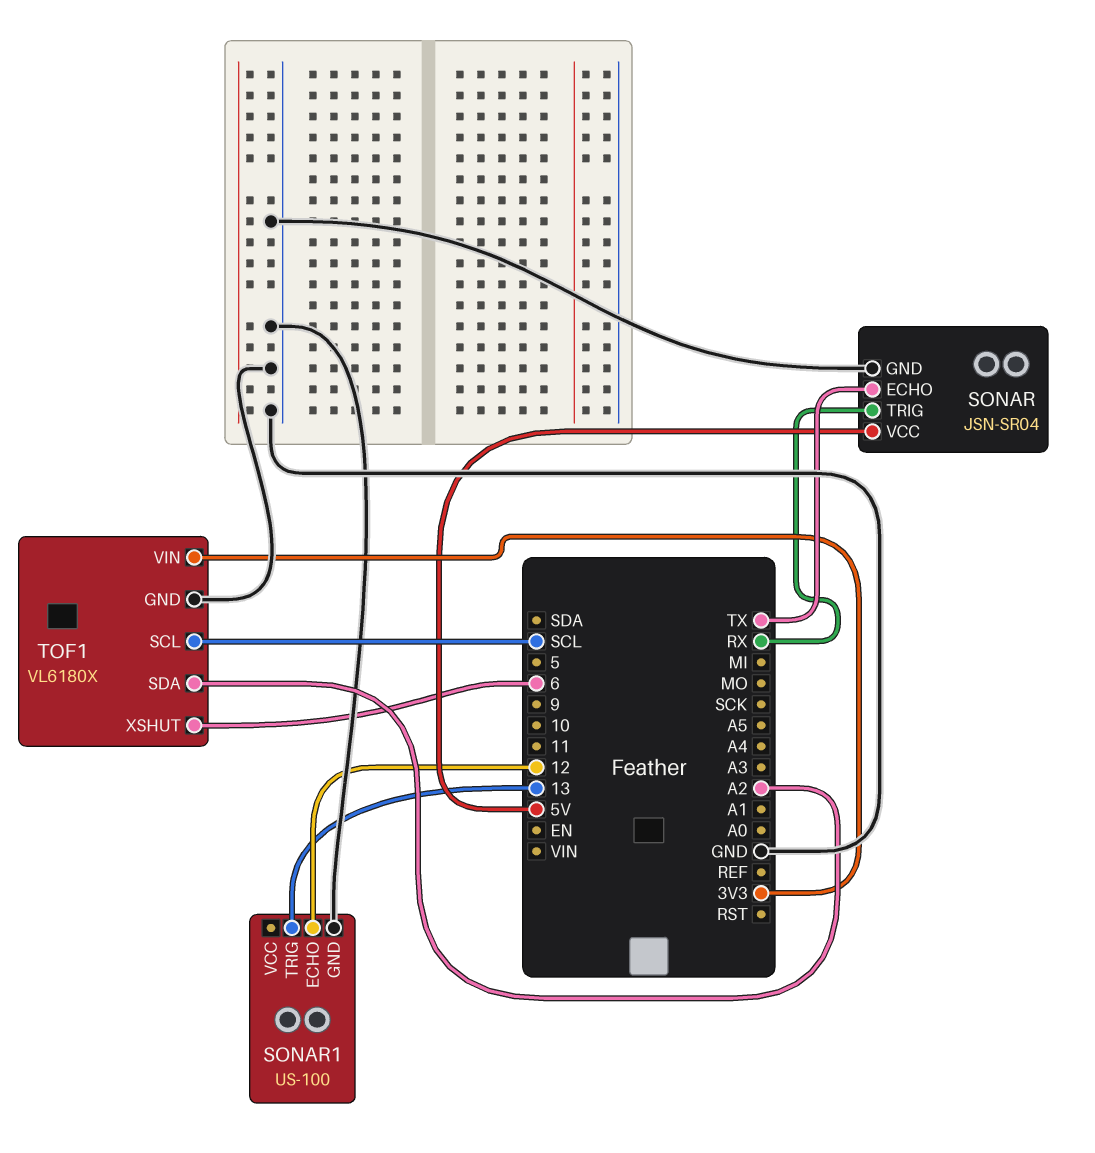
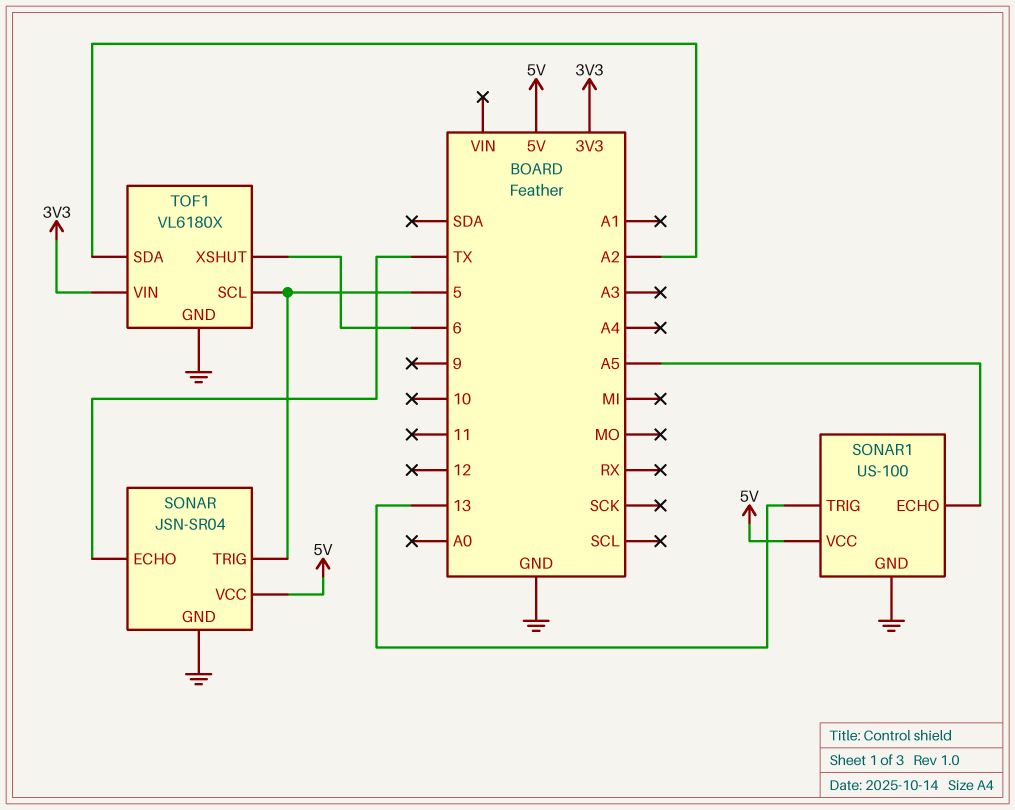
SONAR pin TRIG: RX -> 5
SONAR1 pin ECHO: 12 -> A5
SONAR1 pin VCC: none -> 5V
TOF1 pin SCL: SCL -> 5

